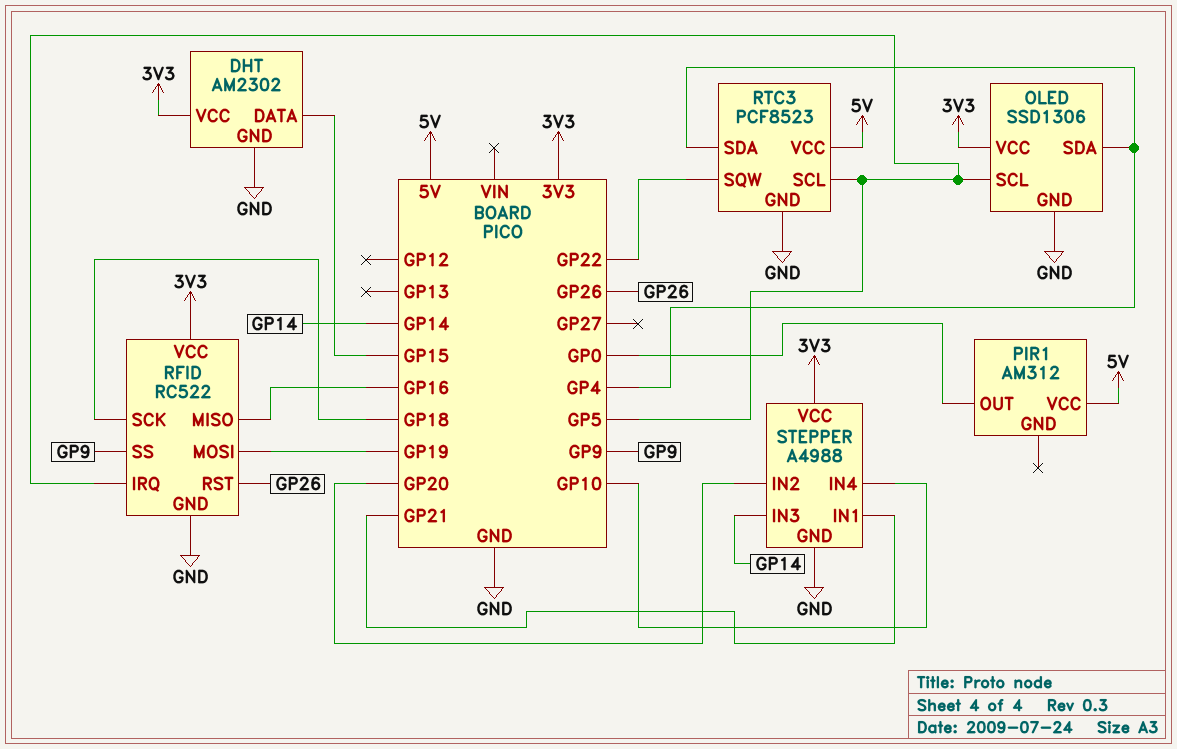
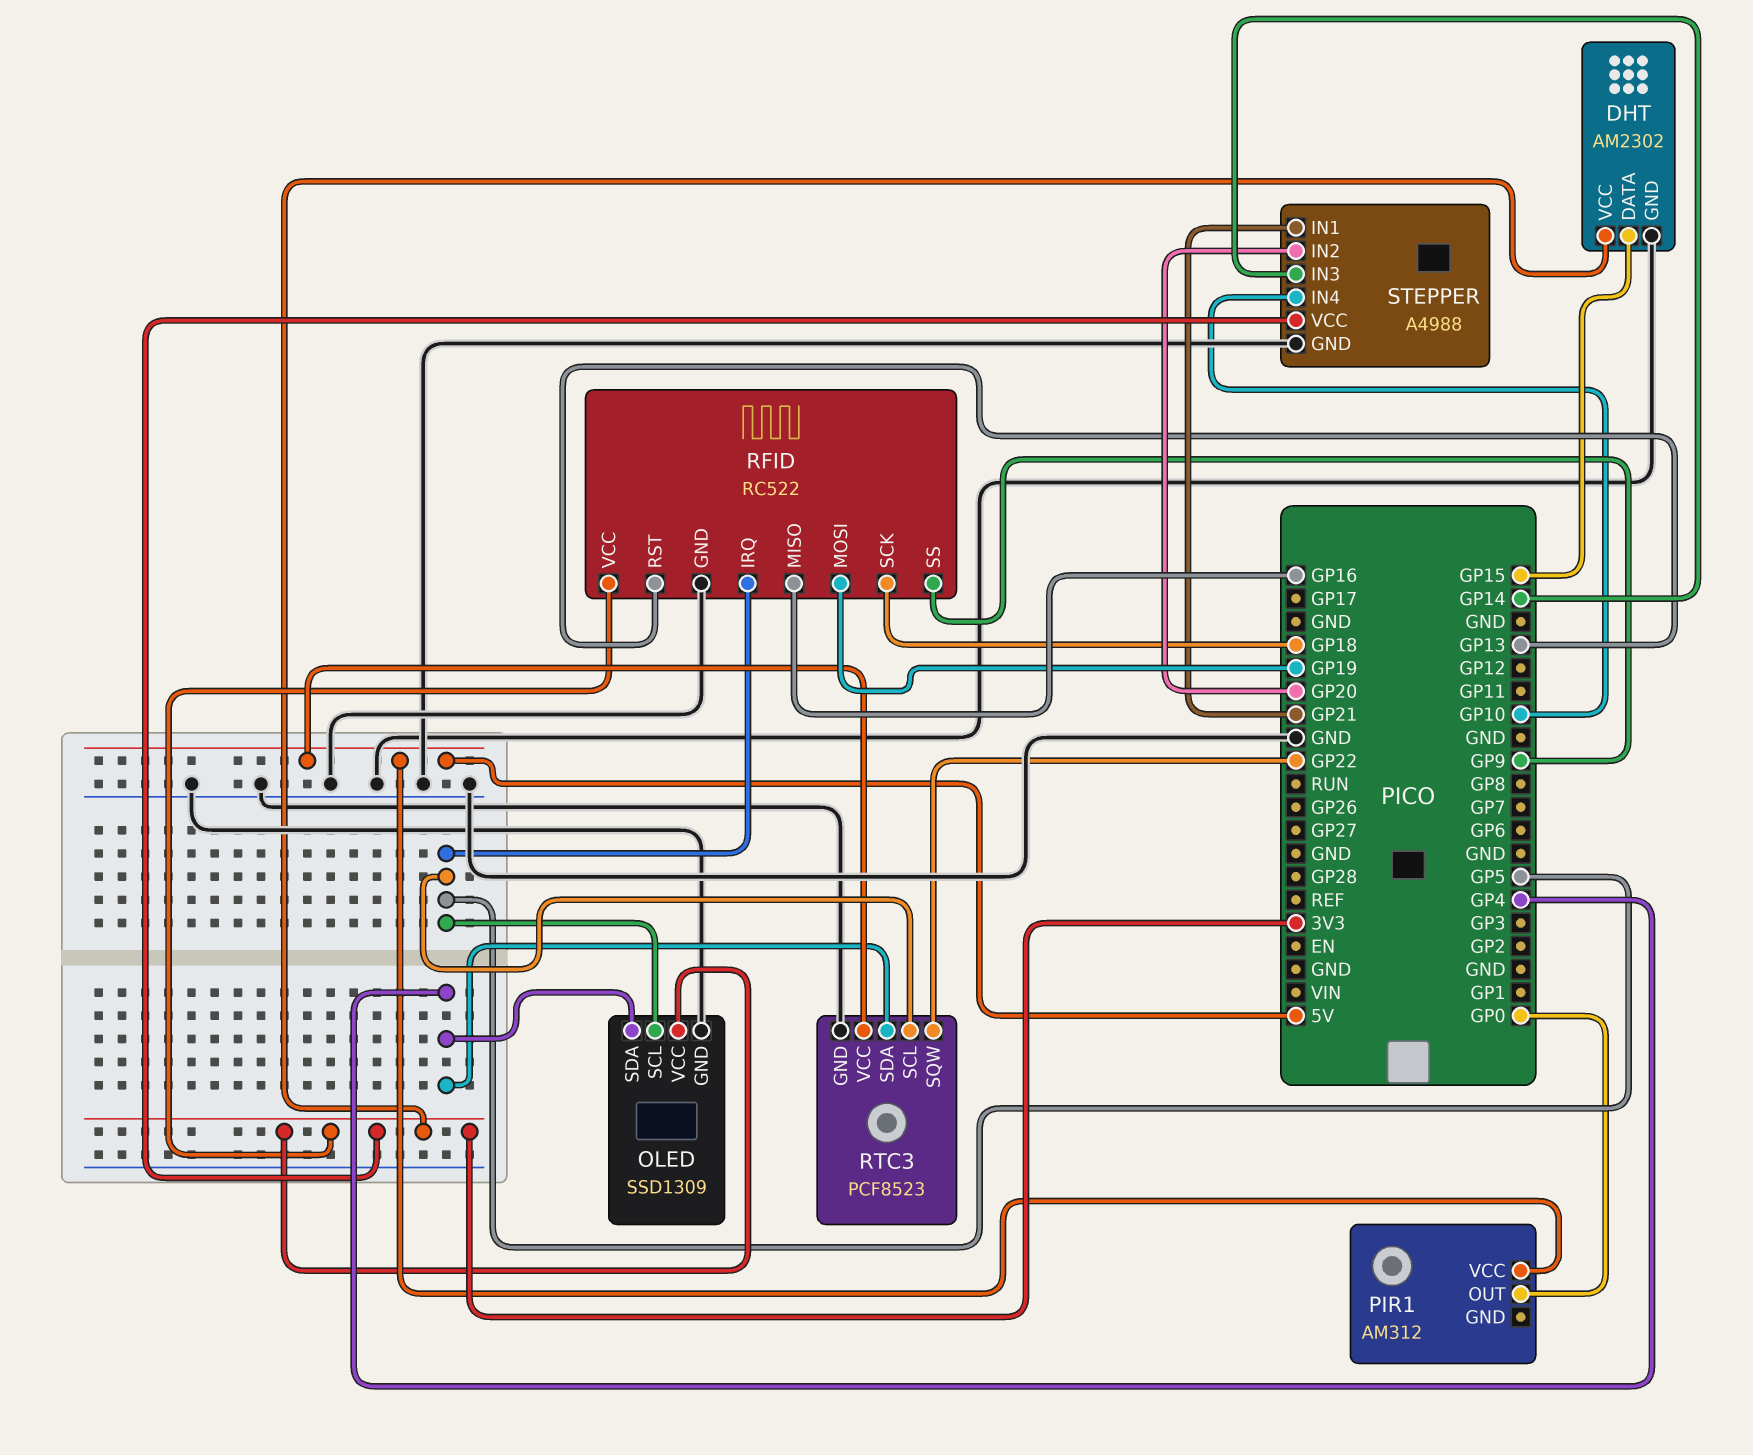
OLED: SSD1306 -> SSD1309
RFID pin RST: GP26 -> GP13

